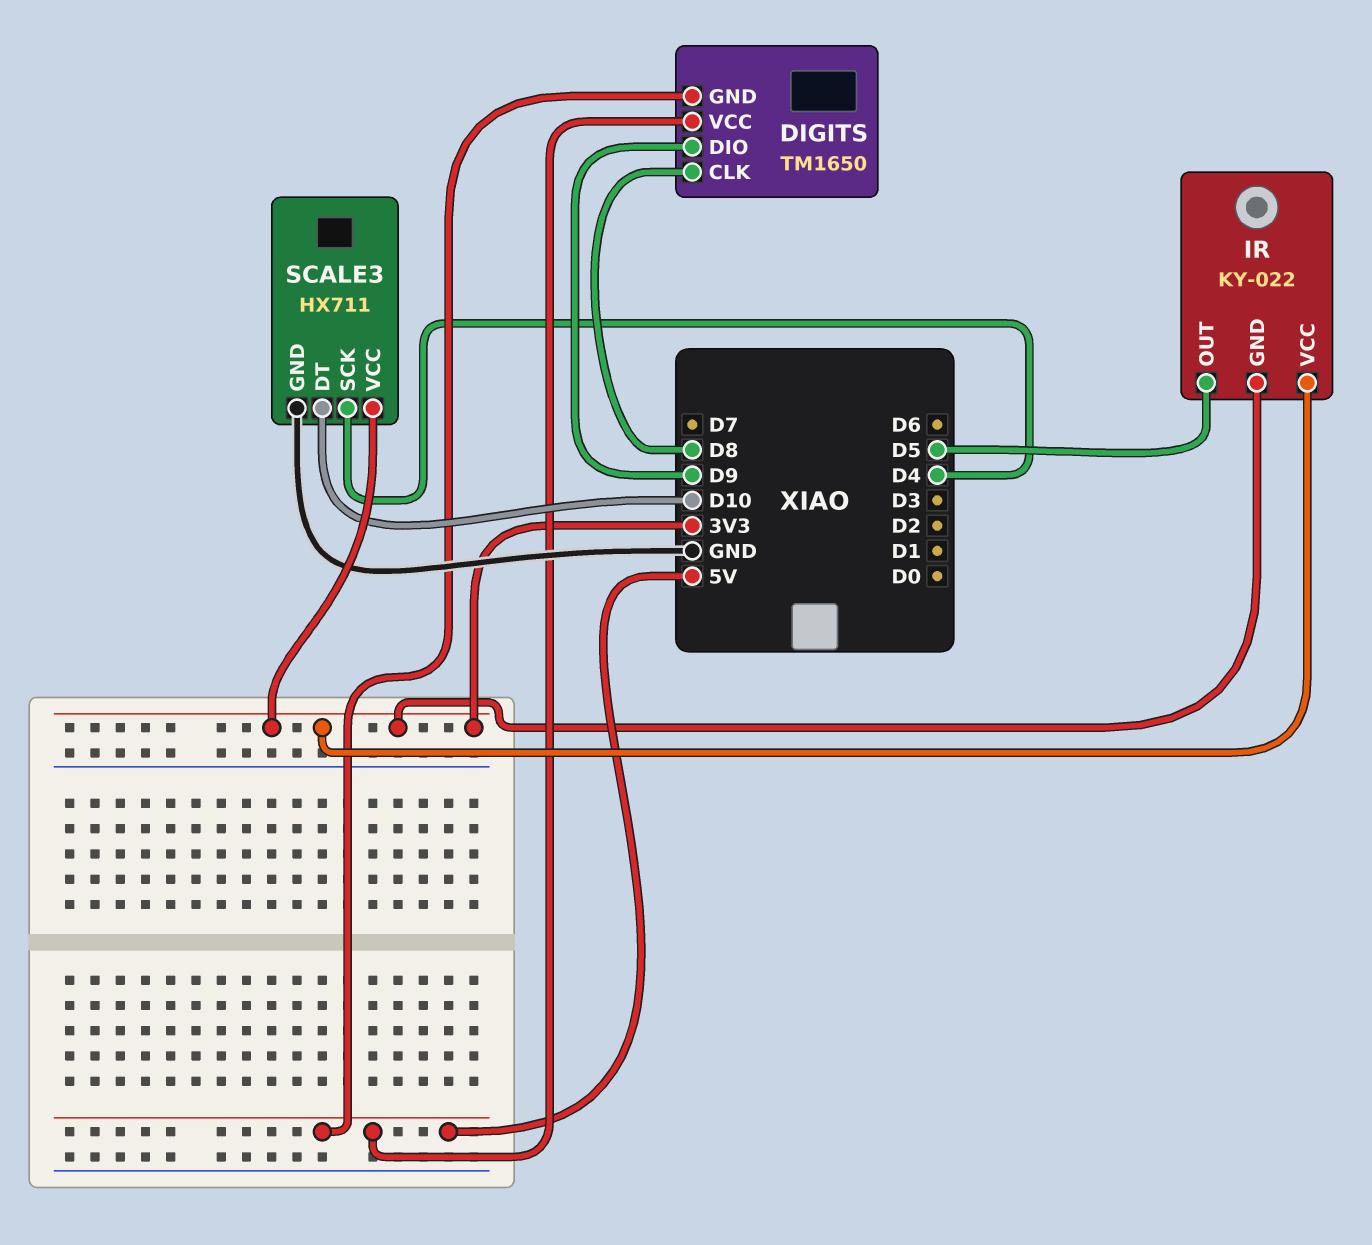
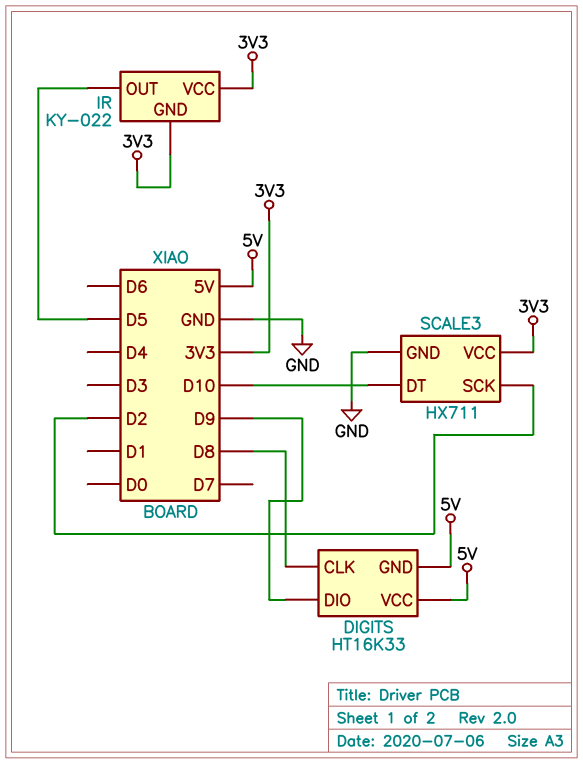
DIGITS: TM1650 -> HT16K33
SCALE3 pin SCK: D4 -> D2

